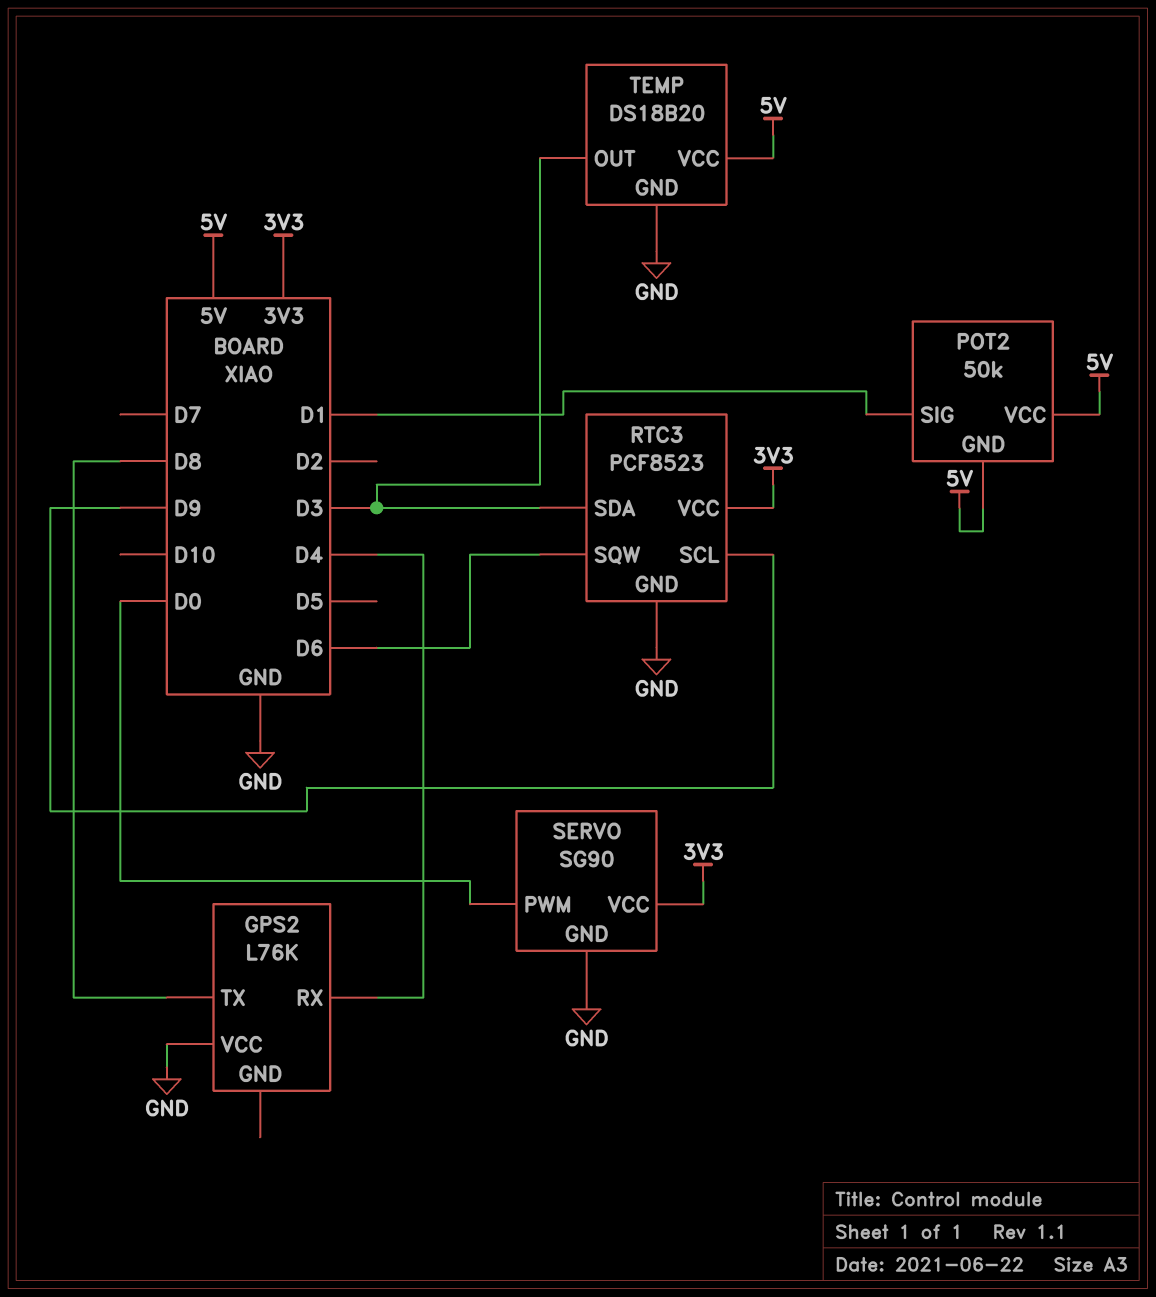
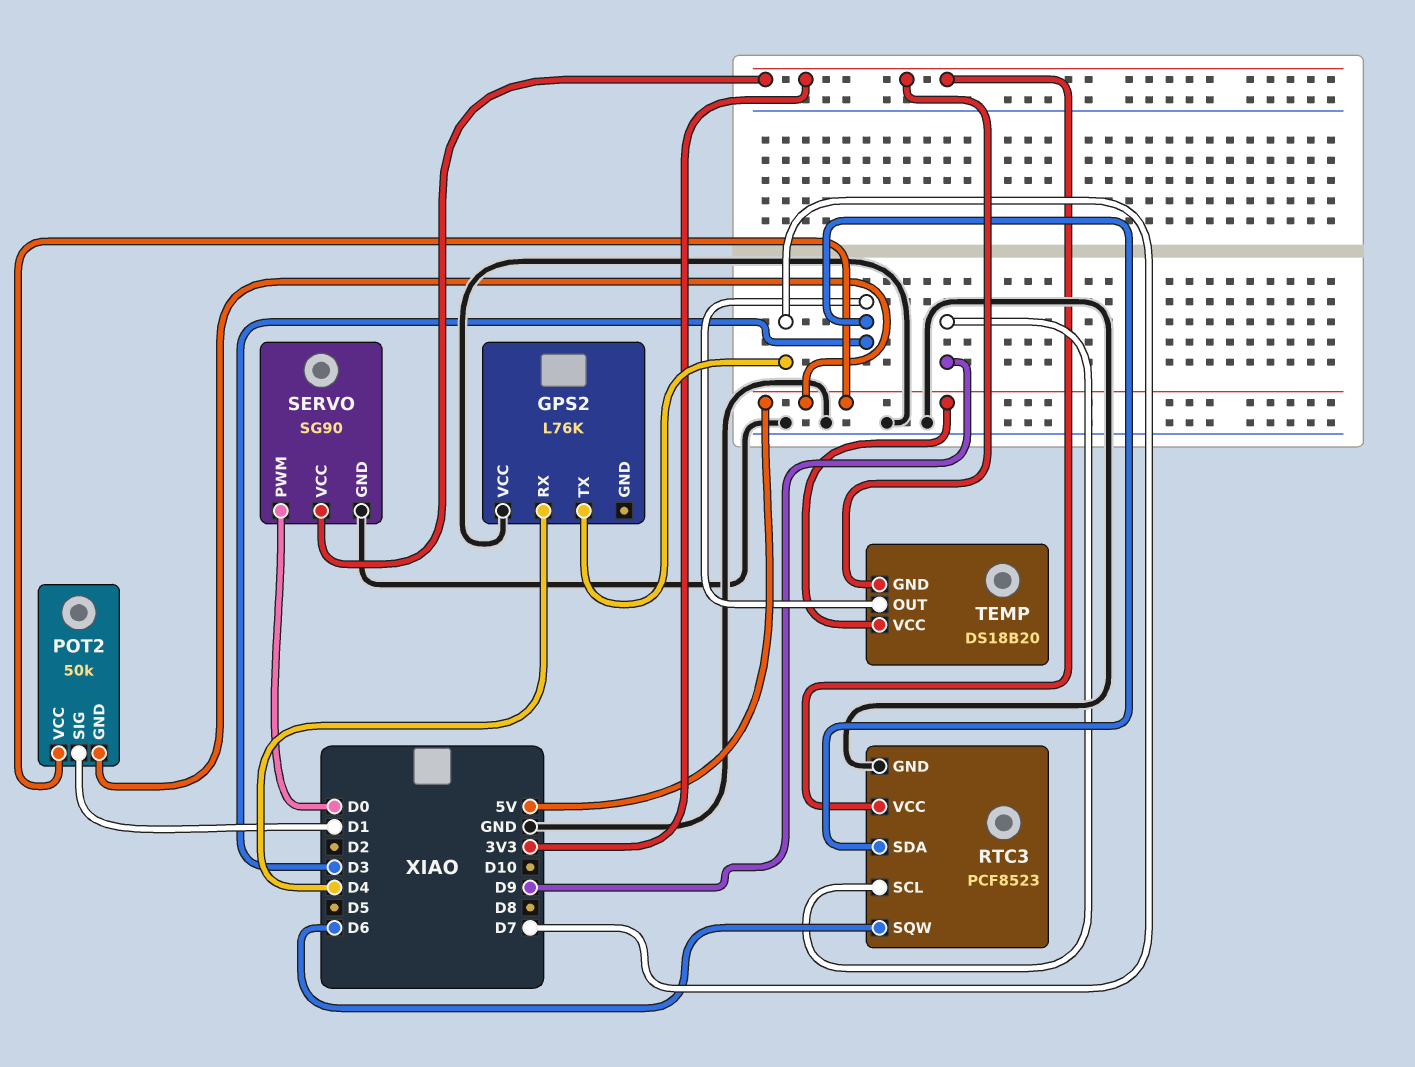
GPS2 pin TX: D8 -> D7
TEMP pin GND: GND -> 3V3

